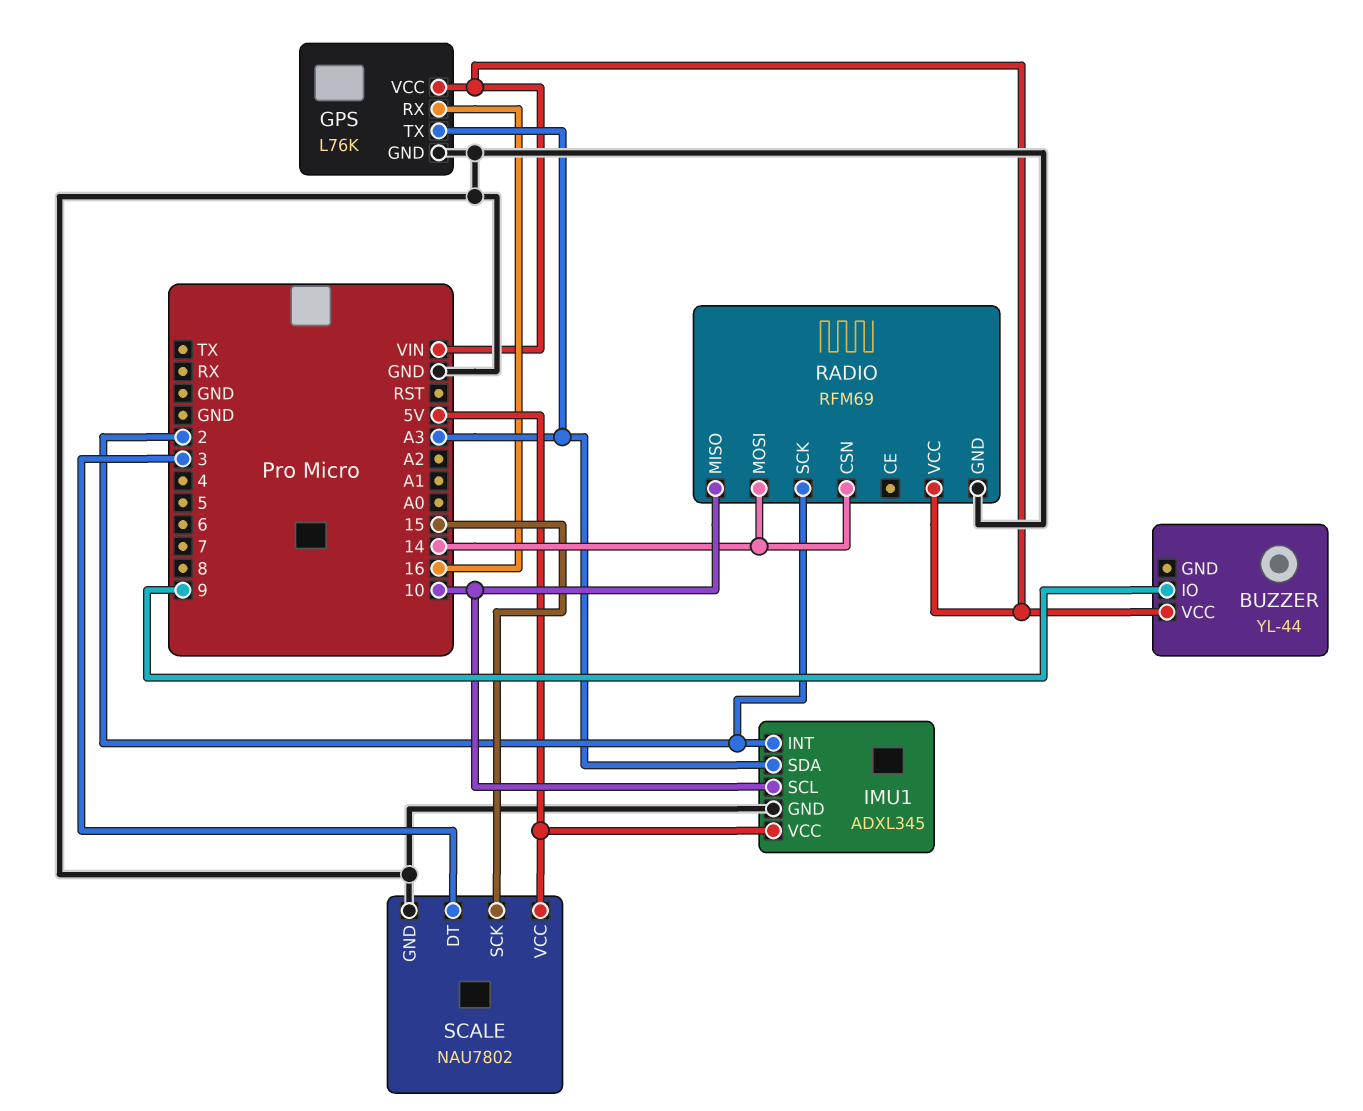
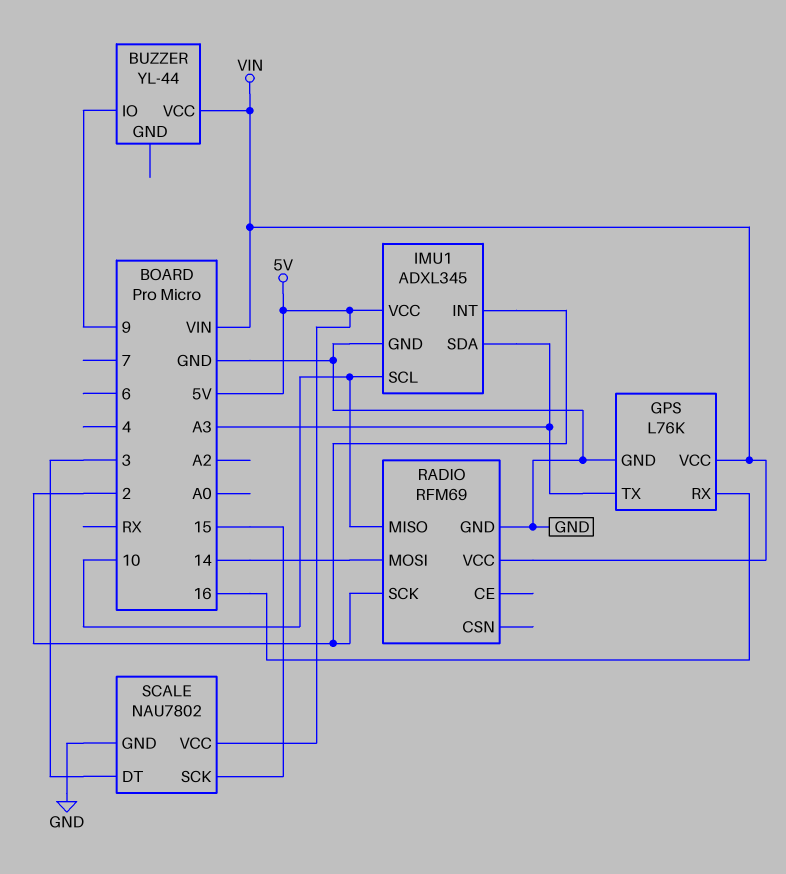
RADIO pin CSN: 14 -> none

